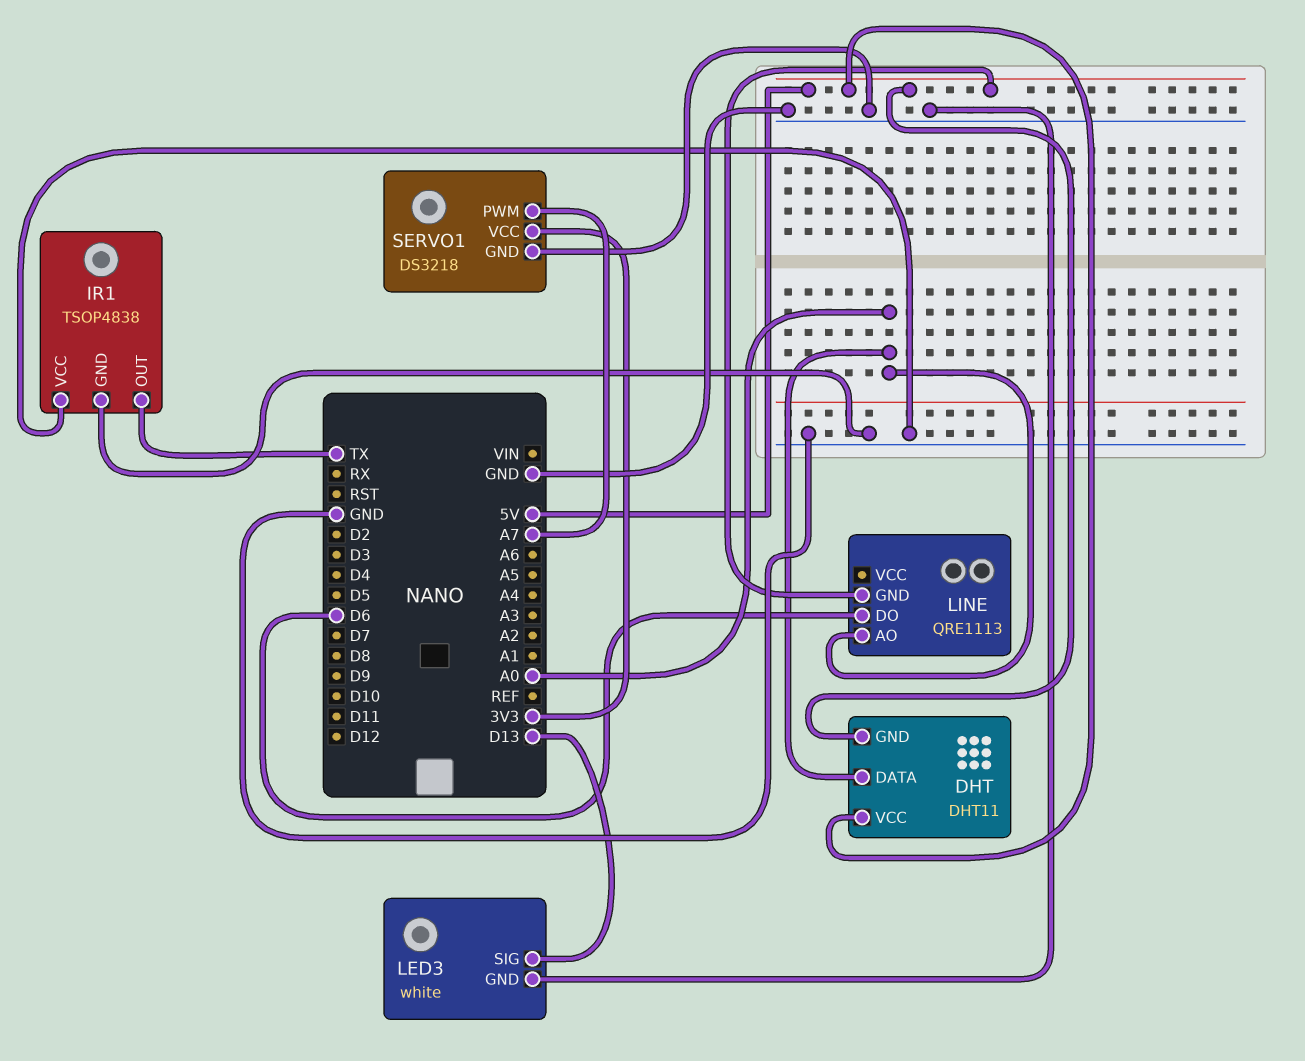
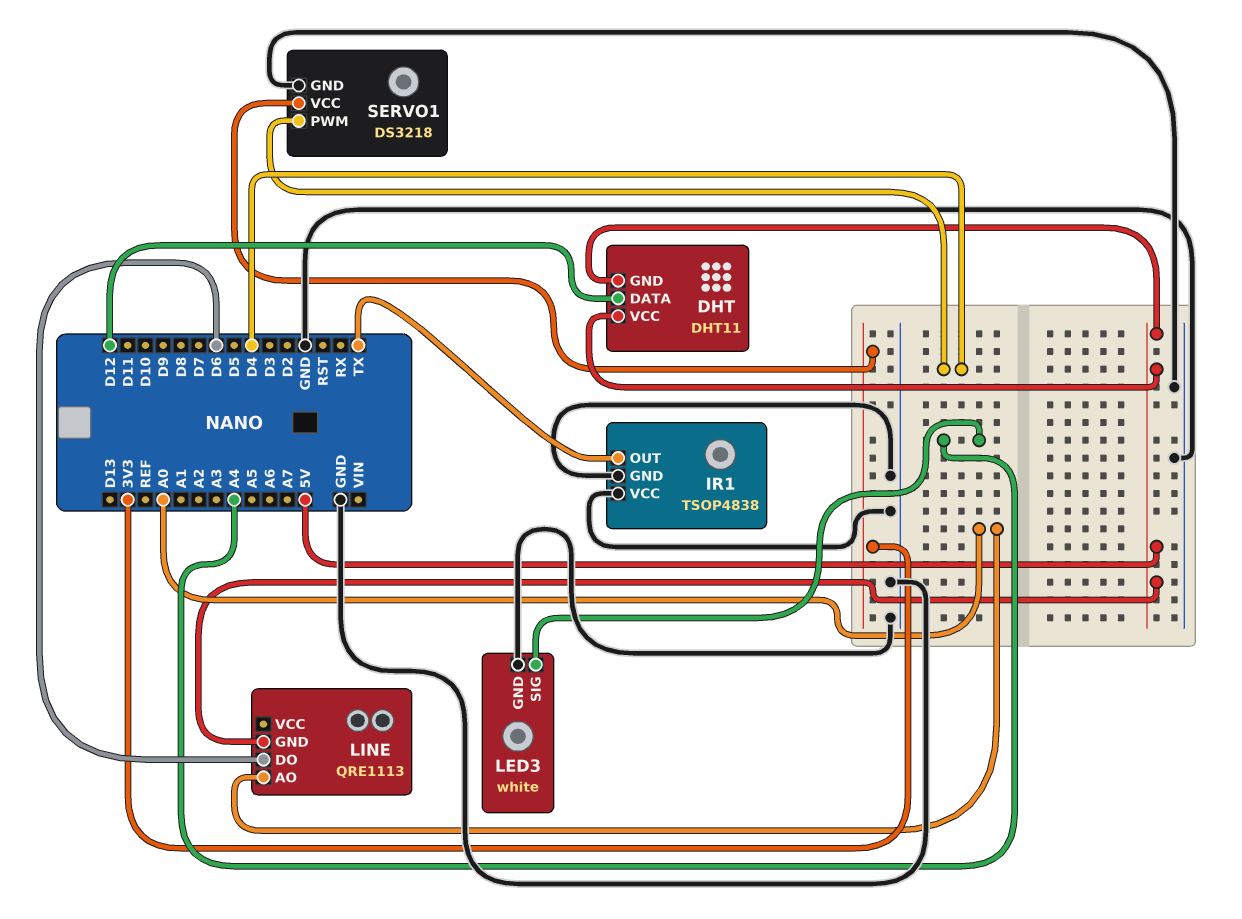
DHT pin DATA: A0 -> D12
LED3 pin SIG: D13 -> A4
SERVO1 pin PWM: A7 -> D4

